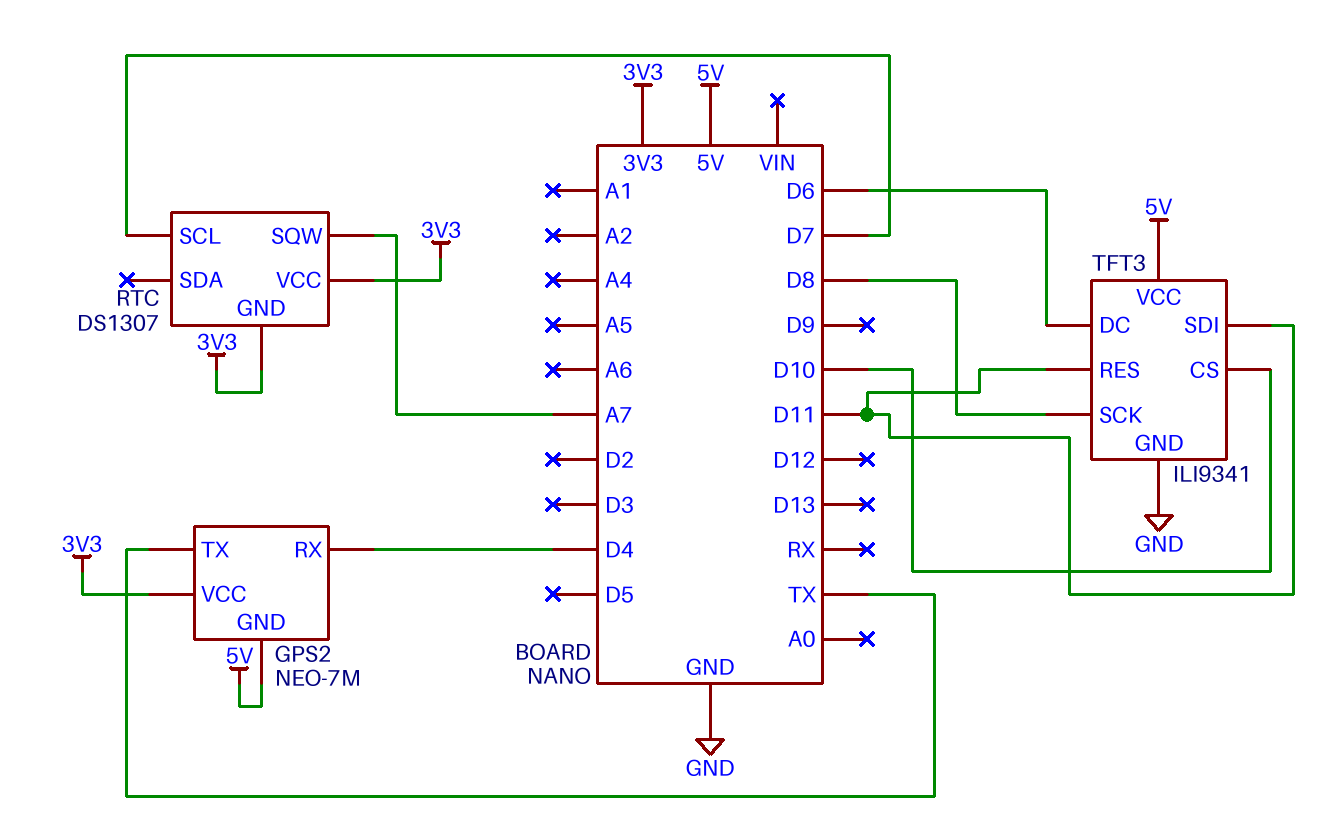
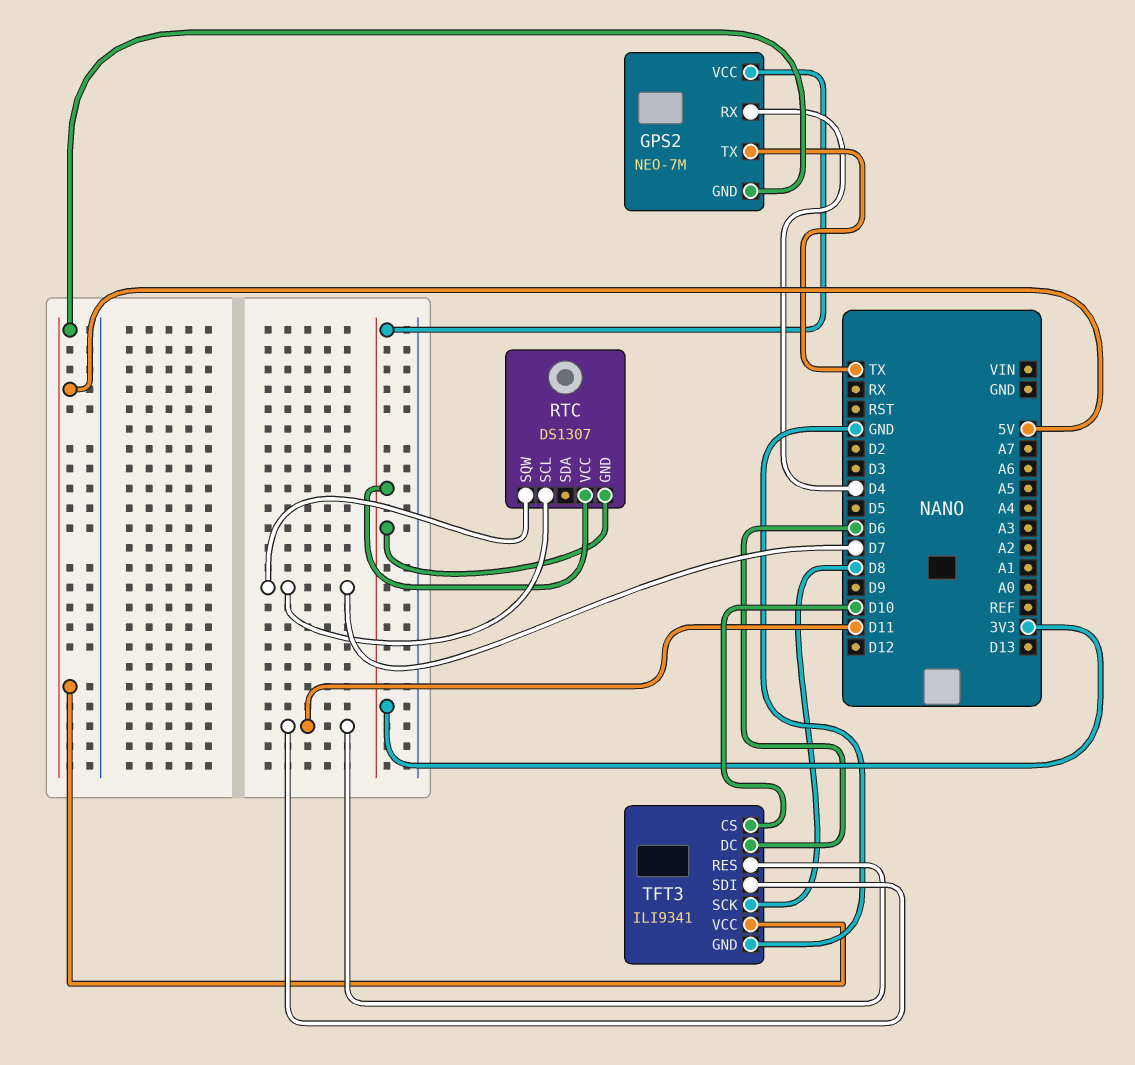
RTC pin SQW: A7 -> D7

